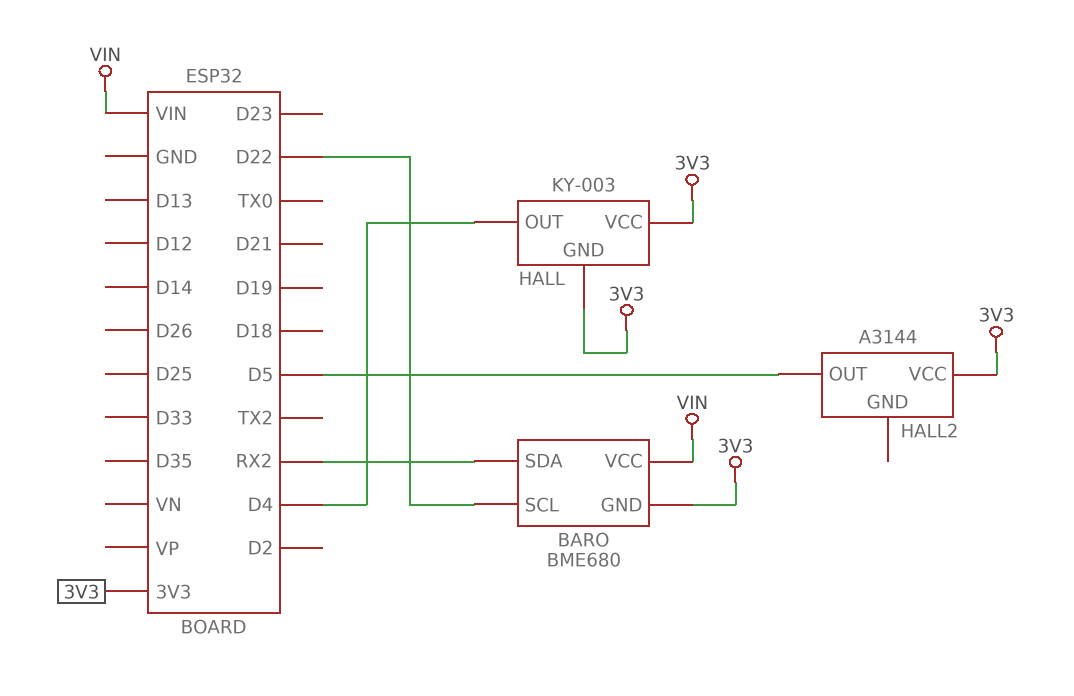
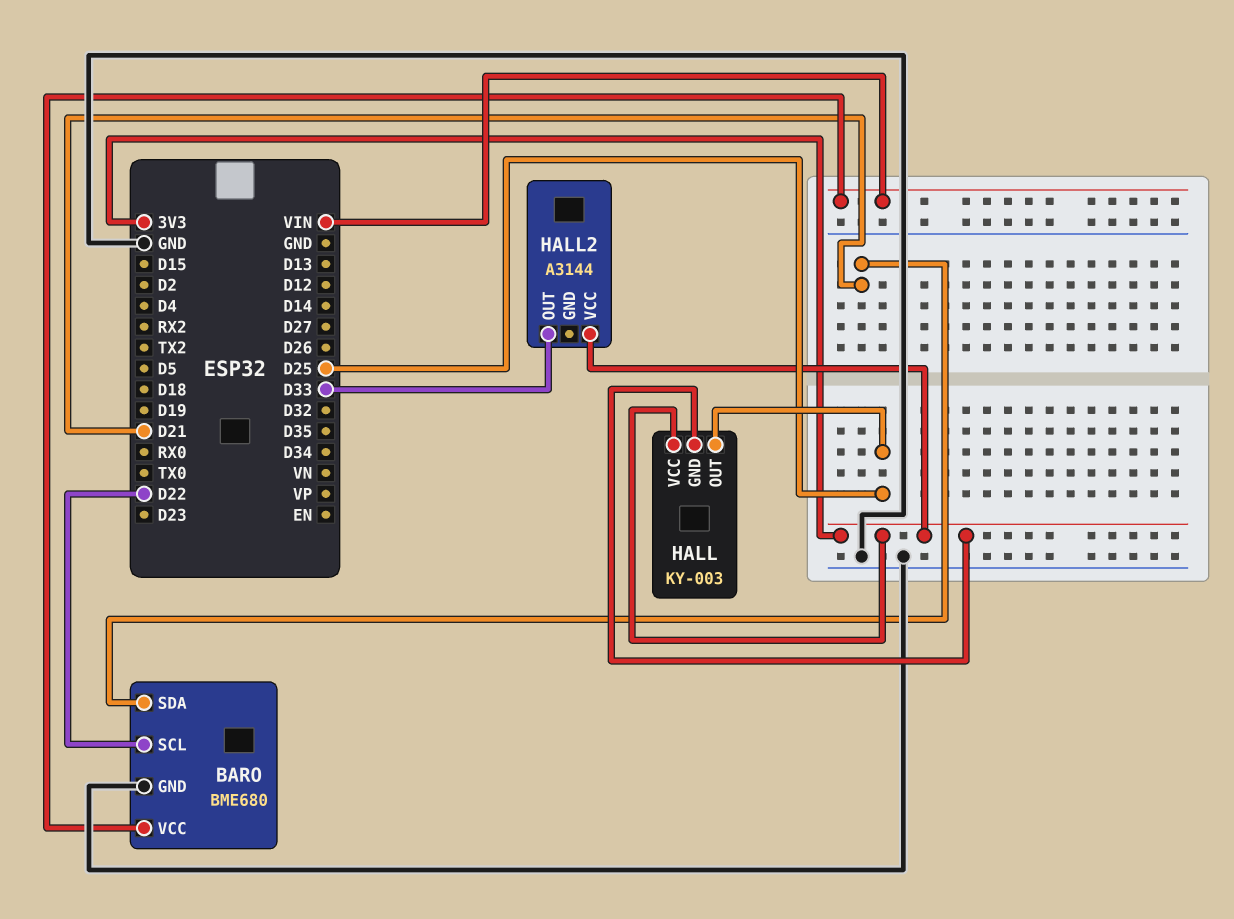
BARO pin GND: 3V3 -> GND
BARO pin SDA: RX2 -> D21
HALL pin OUT: D4 -> D25
HALL2 pin OUT: D5 -> D33

